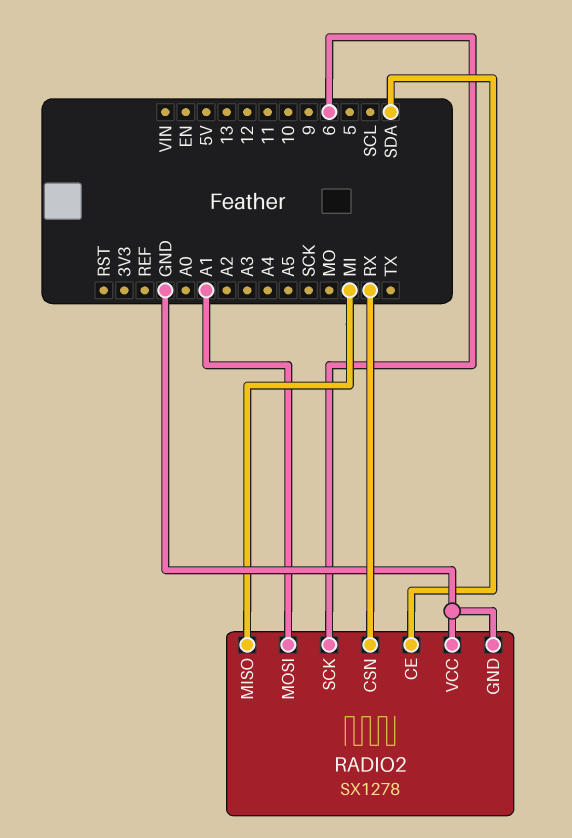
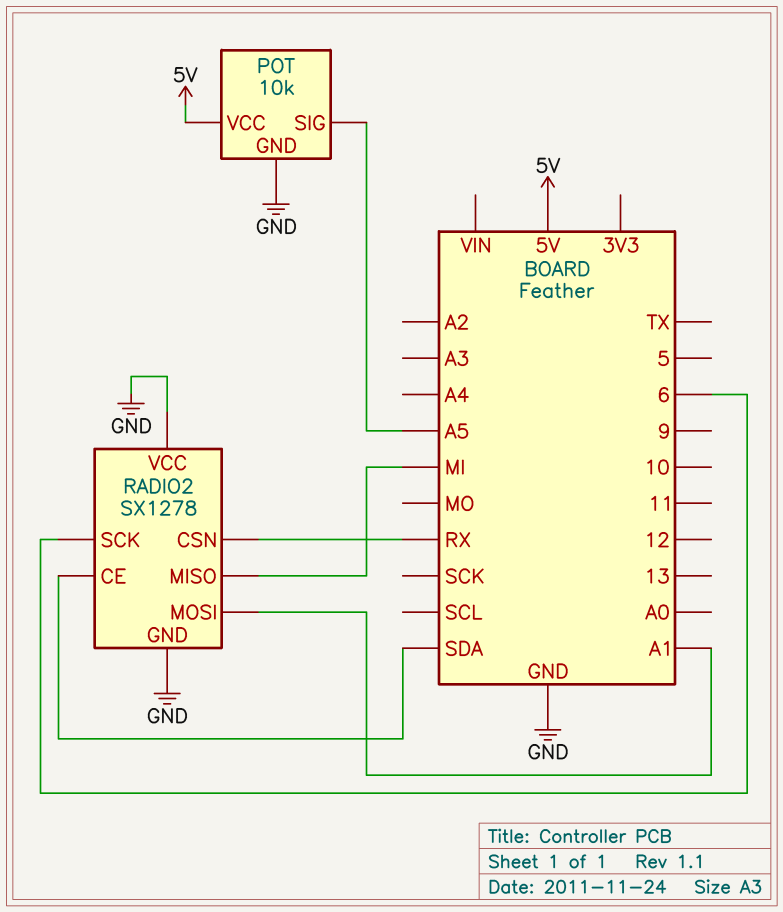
POT: none -> 10k
POT pin GND: none -> GND
POT pin SIG: none -> A5
POT pin VCC: none -> 5V

